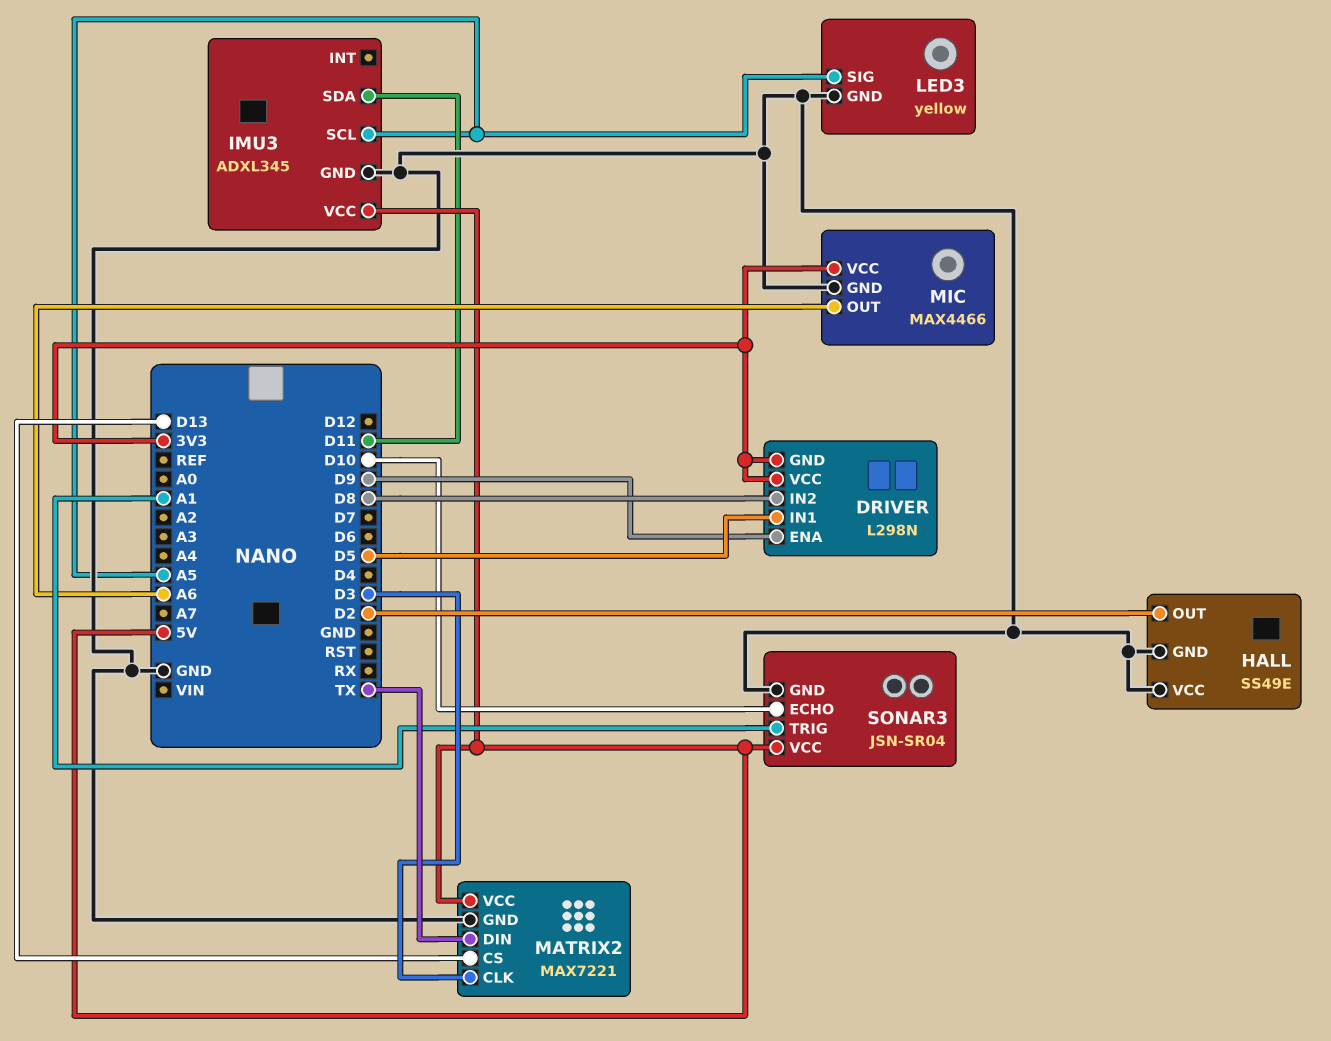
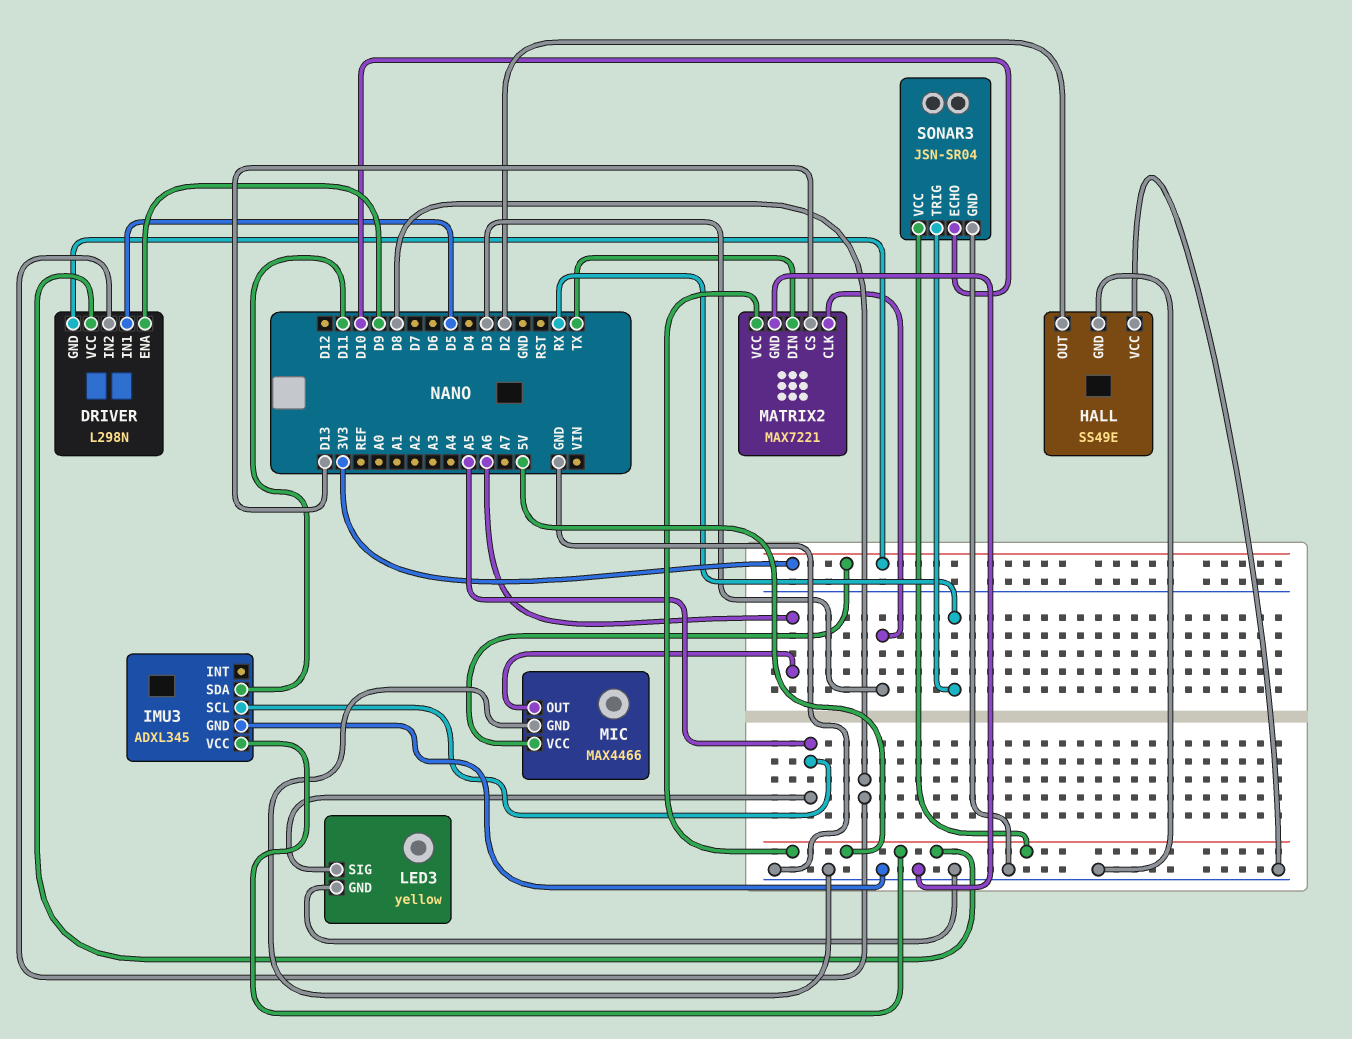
DRIVER pin VCC: 3V3 -> 5V
SONAR3 pin TRIG: A1 -> RX

